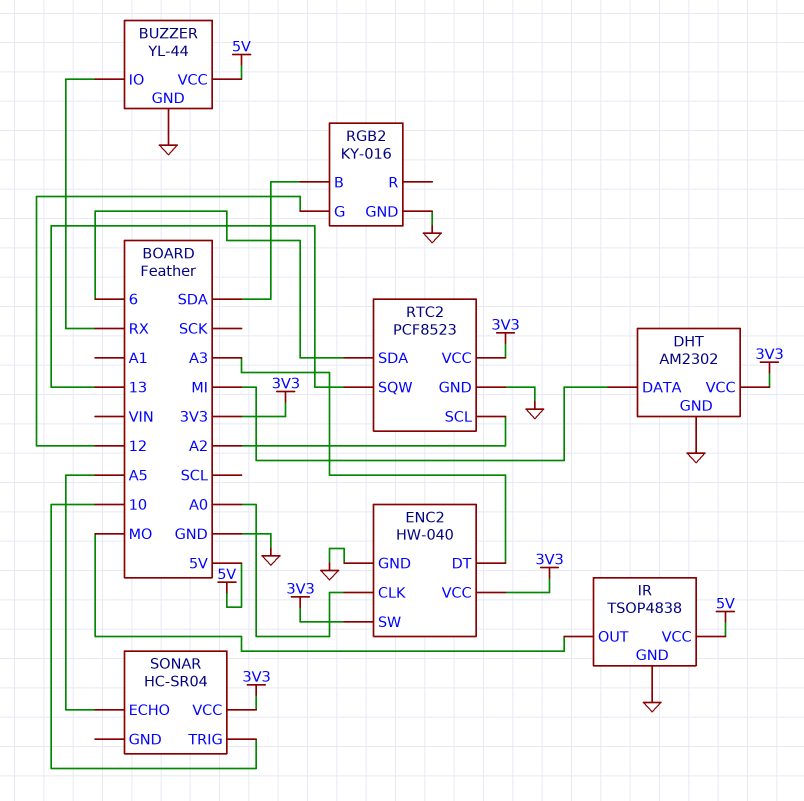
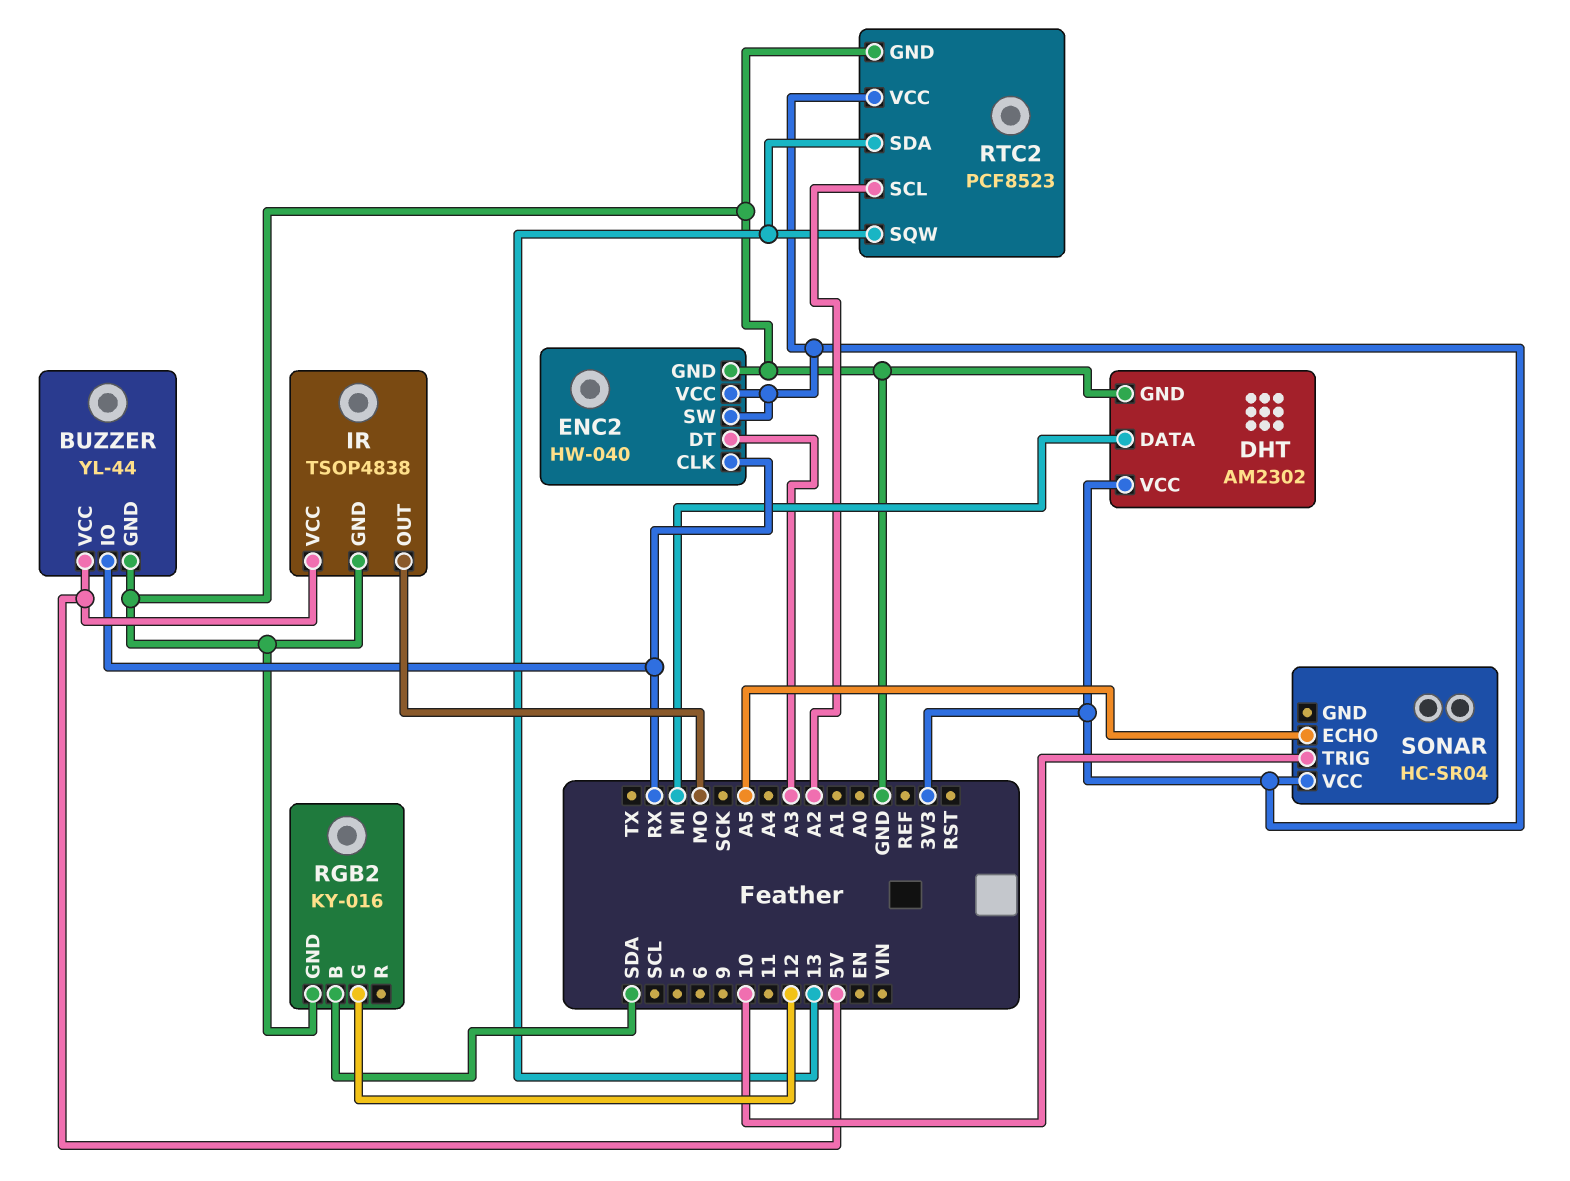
ENC2 pin CLK: A0 -> RX
RTC2 pin SDA: 6 -> 13

